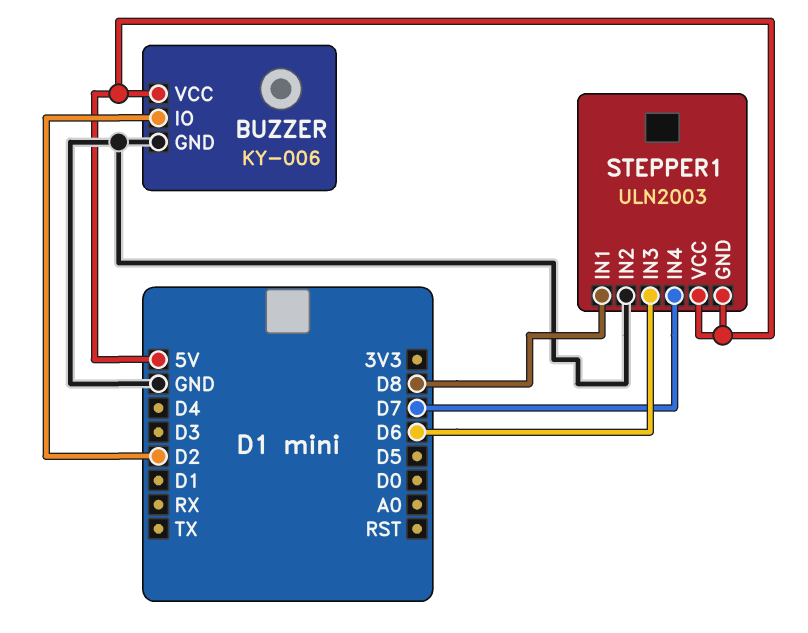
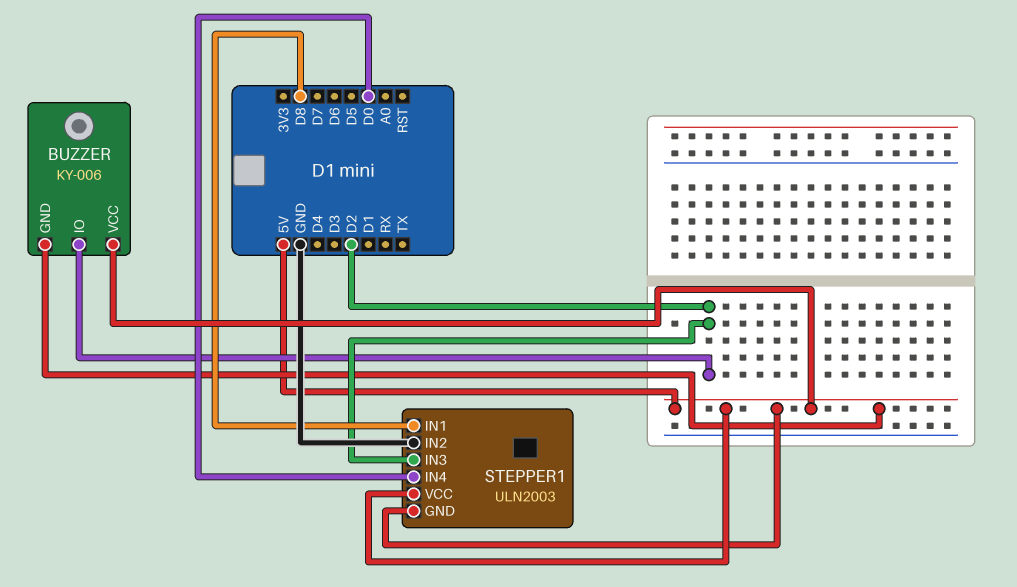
BUZZER pin GND: GND -> 5V
STEPPER1 pin IN3: D6 -> D2
STEPPER1 pin IN4: D7 -> D0

